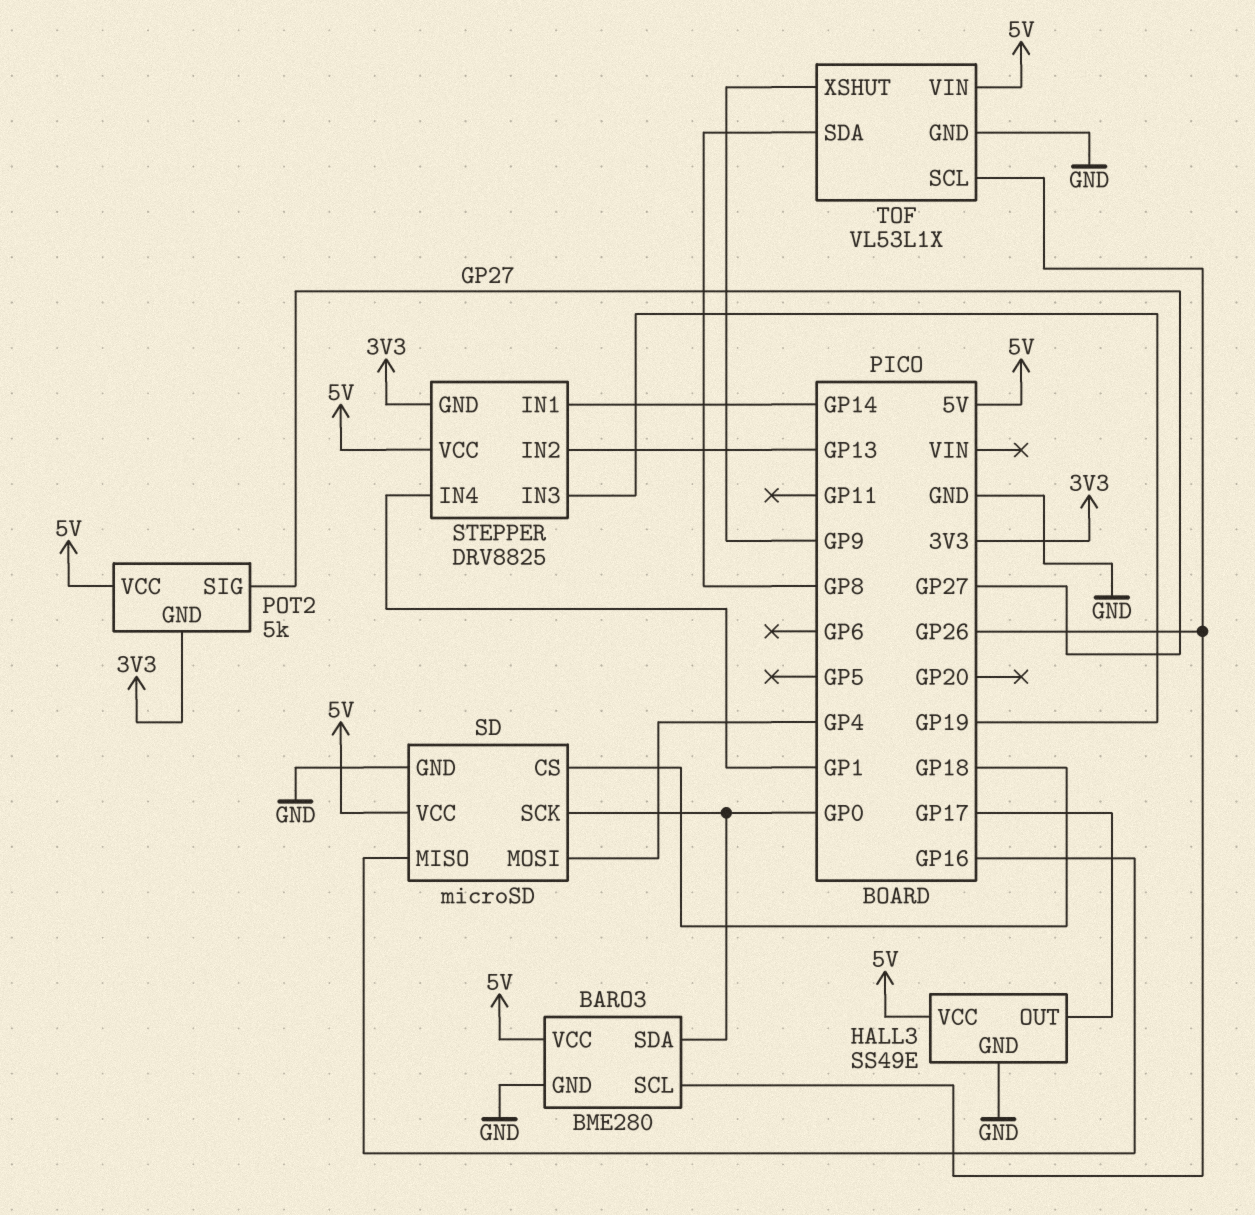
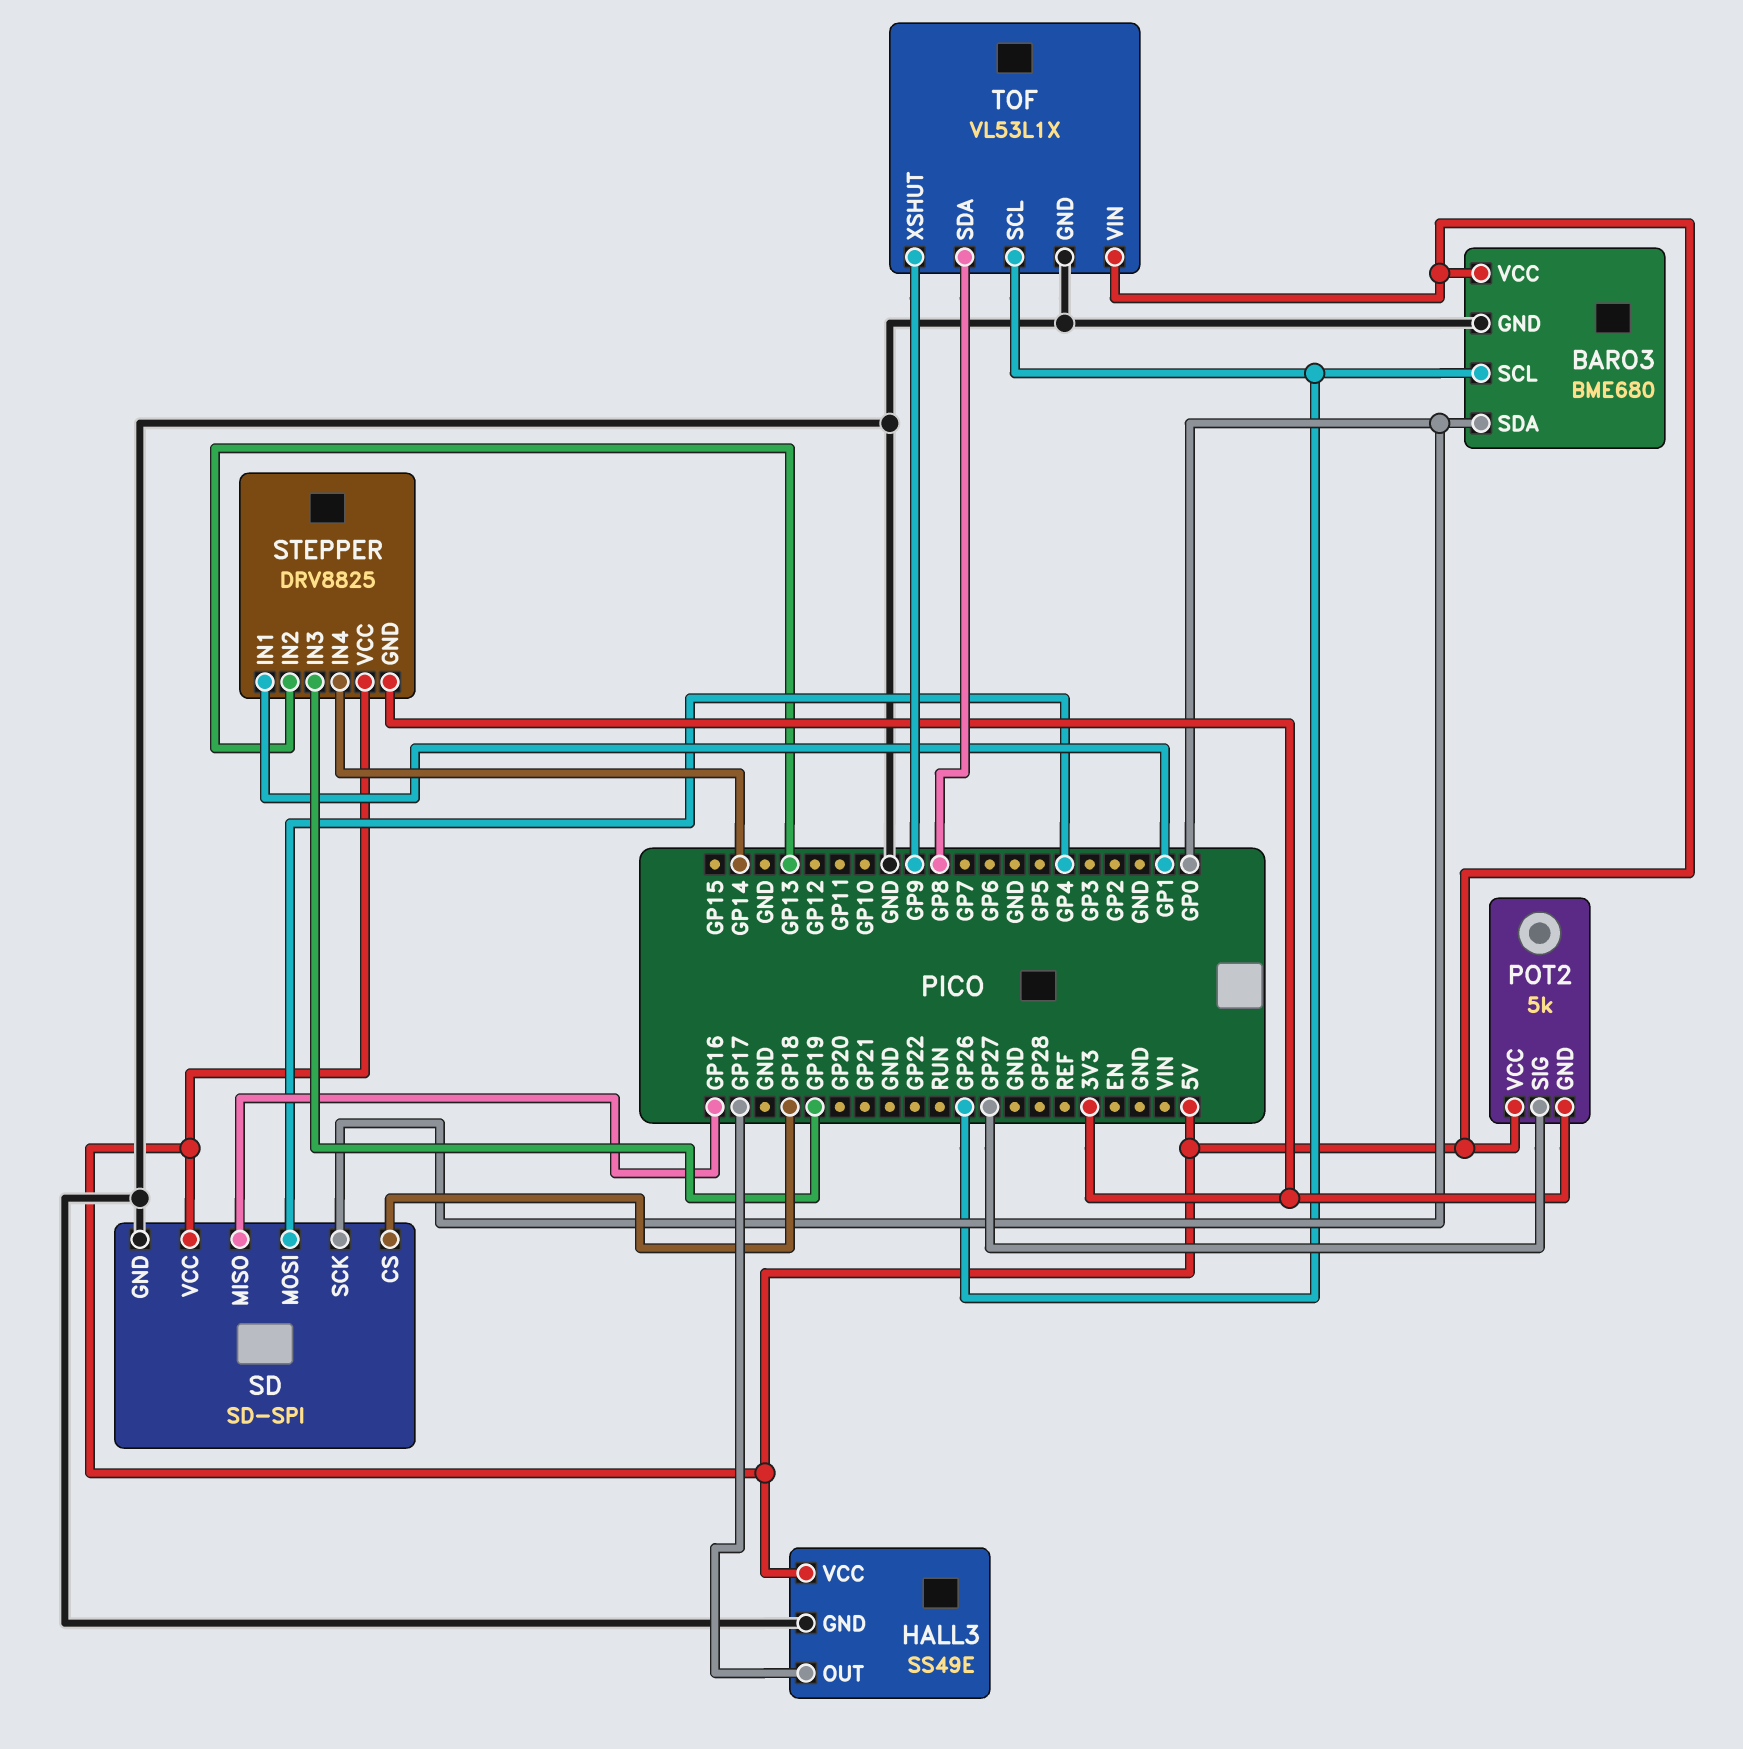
BARO3: BME280 -> BME680
SD: microSD -> SD-SPI
STEPPER pin IN1: GP14 -> GP1
STEPPER pin IN4: GP1 -> GP14

